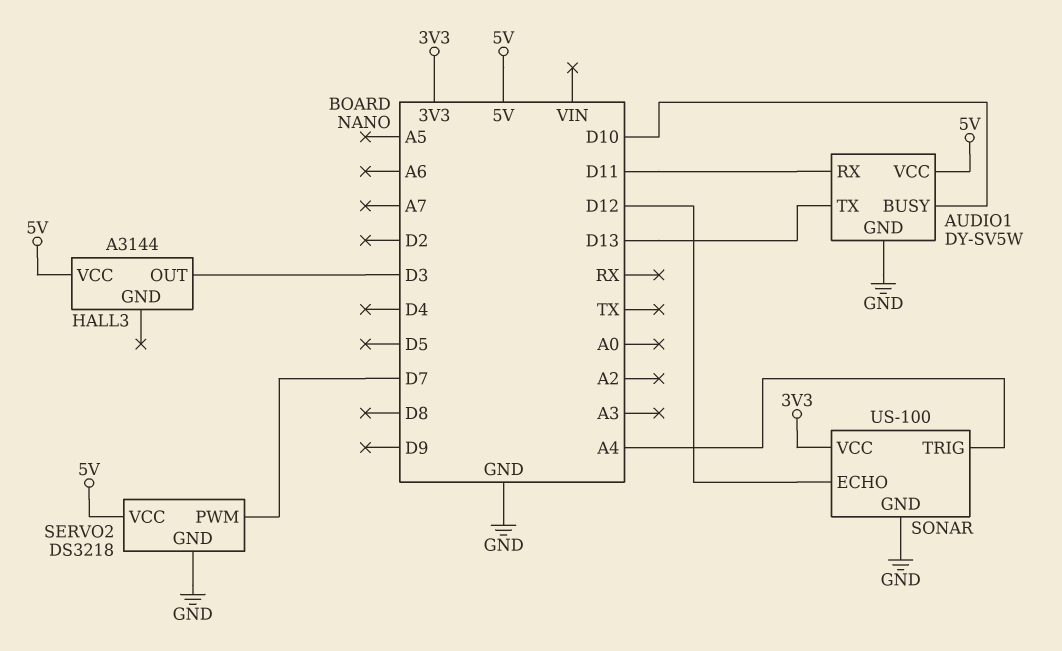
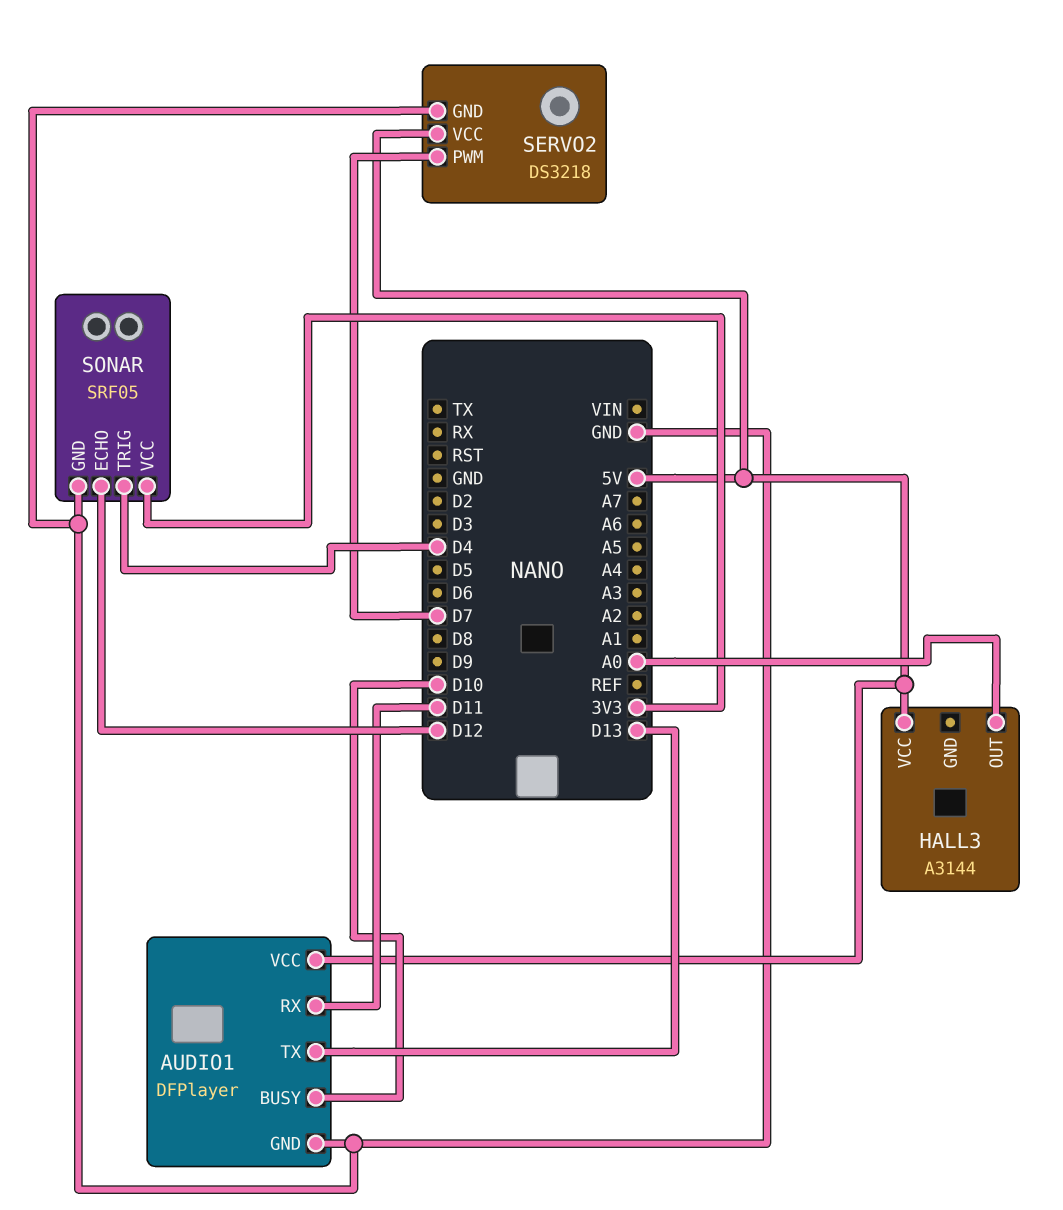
AUDIO1: DY-SV5W -> DFPlayer
HALL3 pin OUT: D3 -> A0
SONAR: US-100 -> SRF05
SONAR pin TRIG: A4 -> D4

